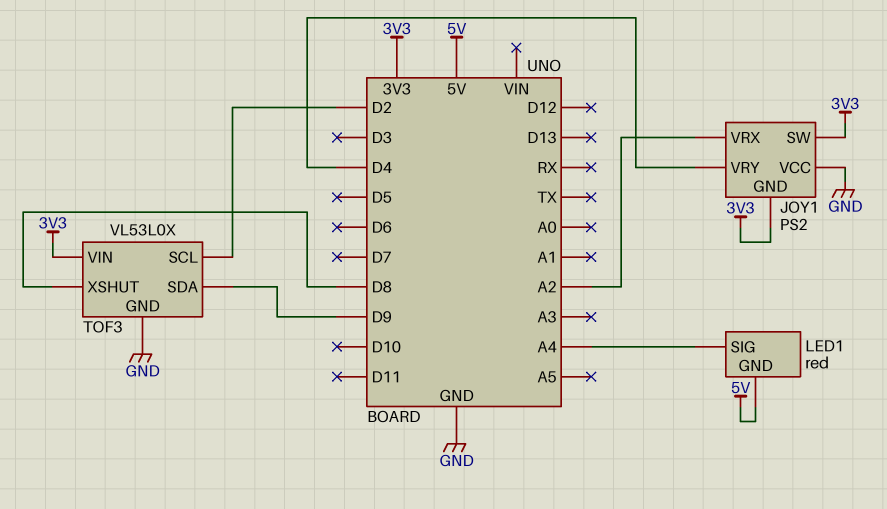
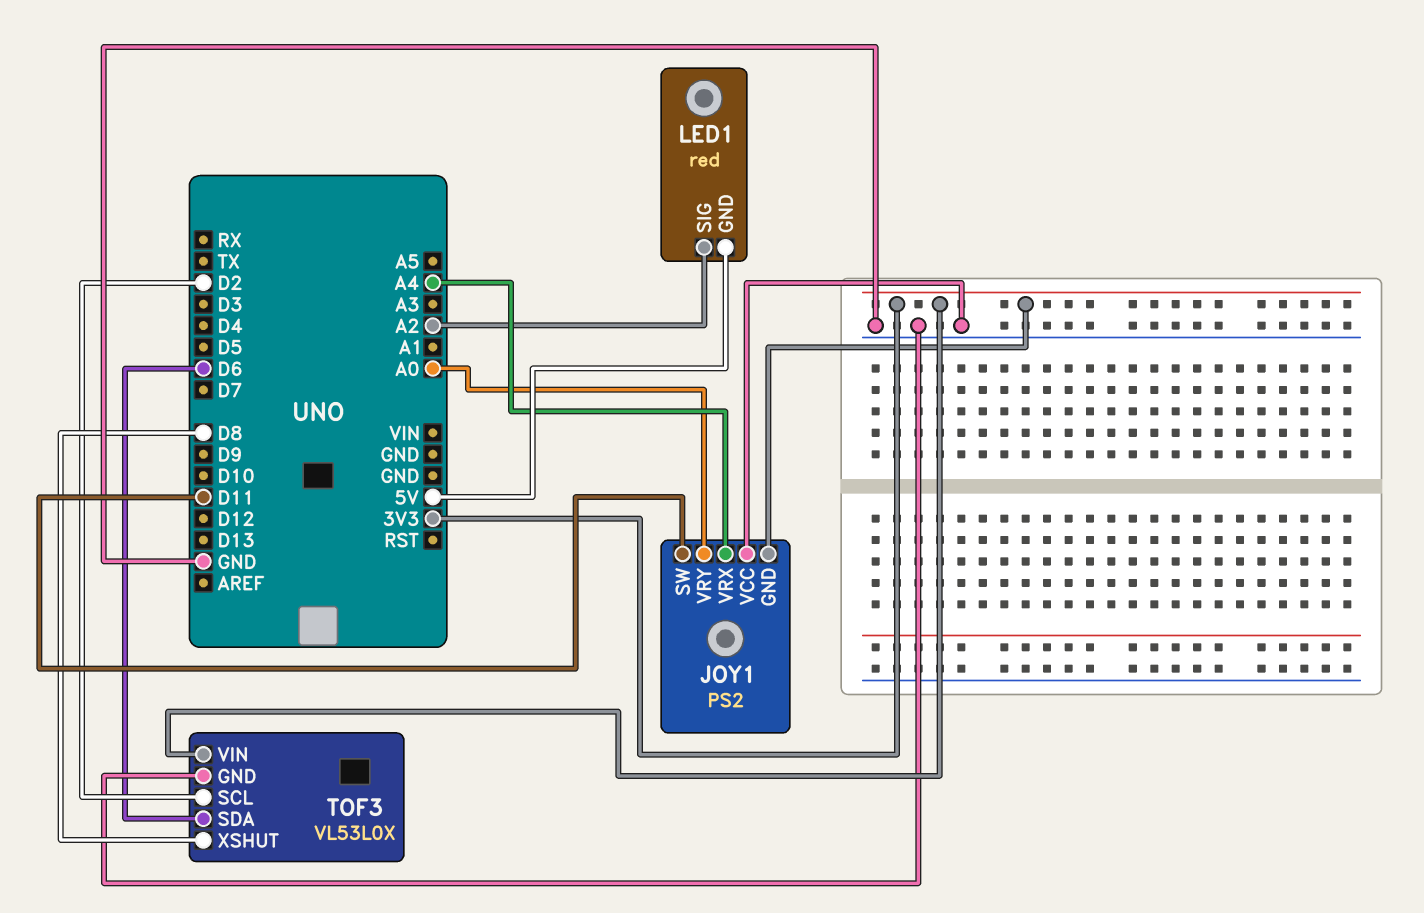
JOY1 pin SW: 3V3 -> D11
JOY1 pin VRX: A2 -> A4
JOY1 pin VRY: D4 -> A0
LED1 pin SIG: A4 -> A2
TOF3 pin SDA: D9 -> D6

